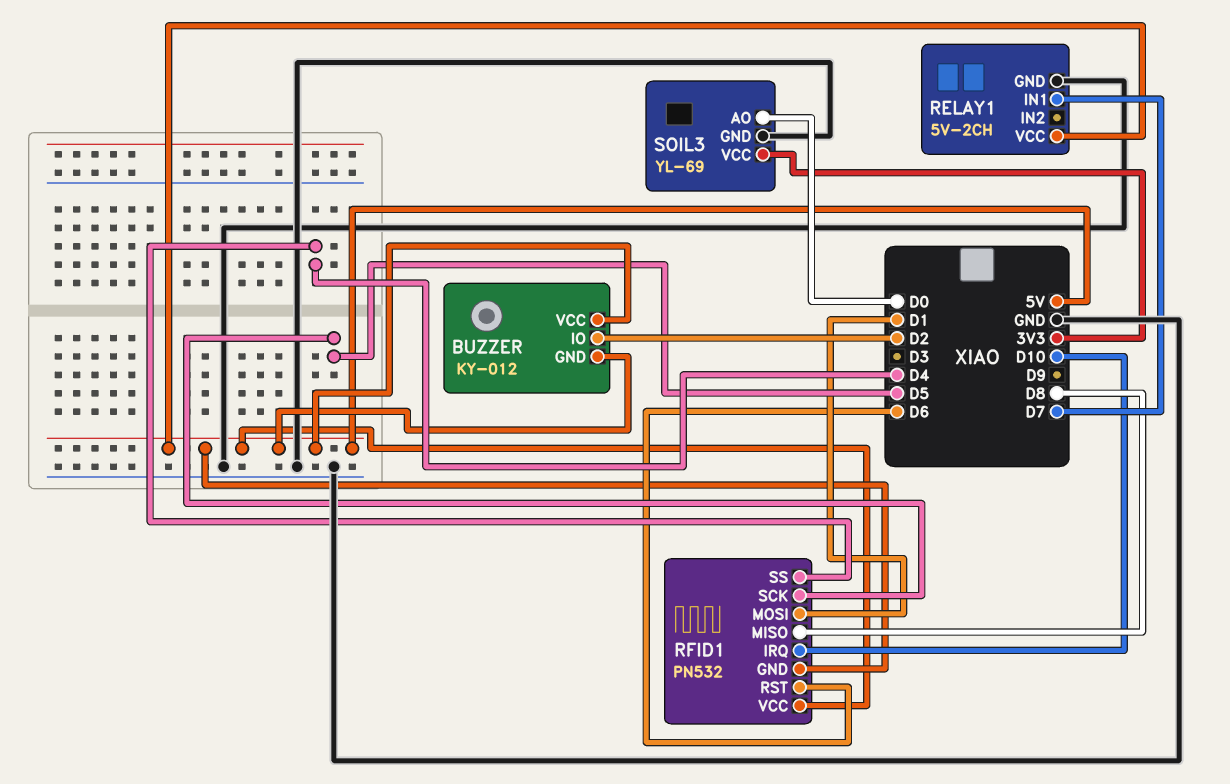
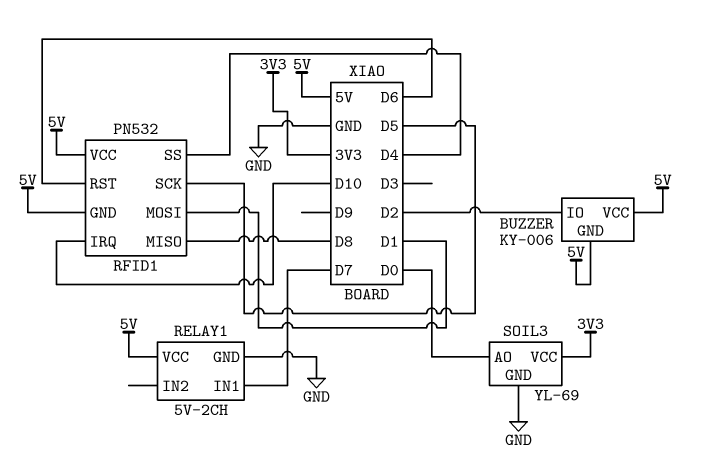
BUZZER: KY-012 -> KY-006

